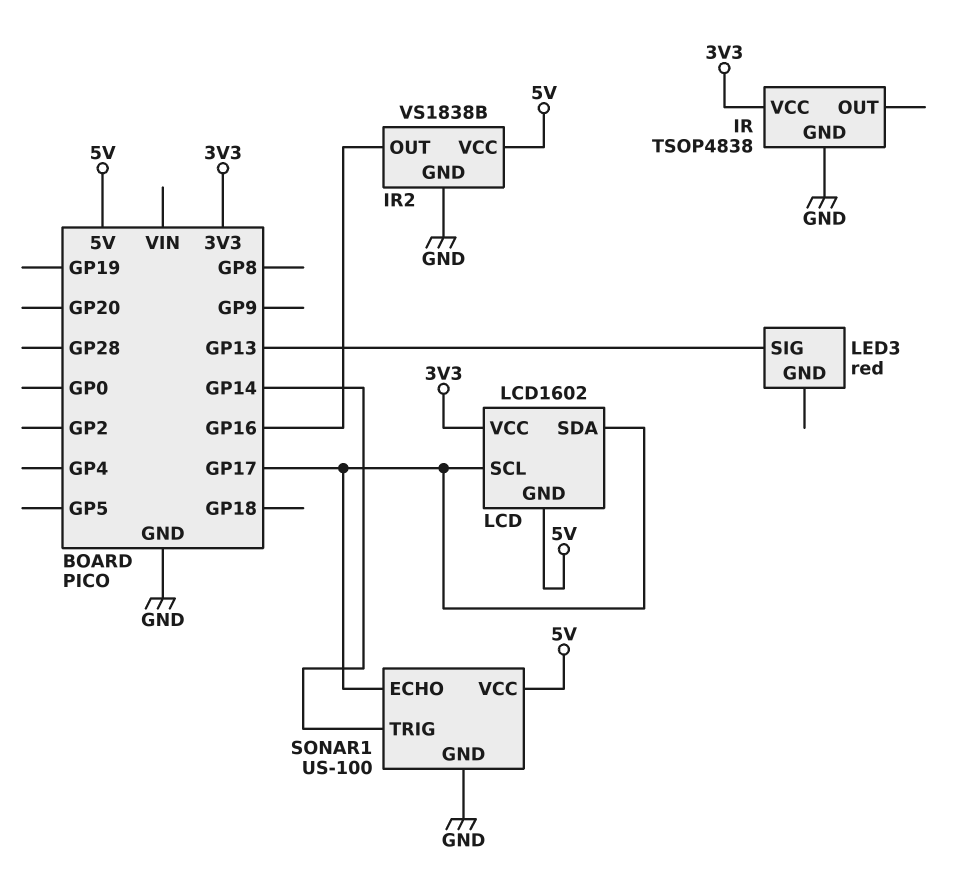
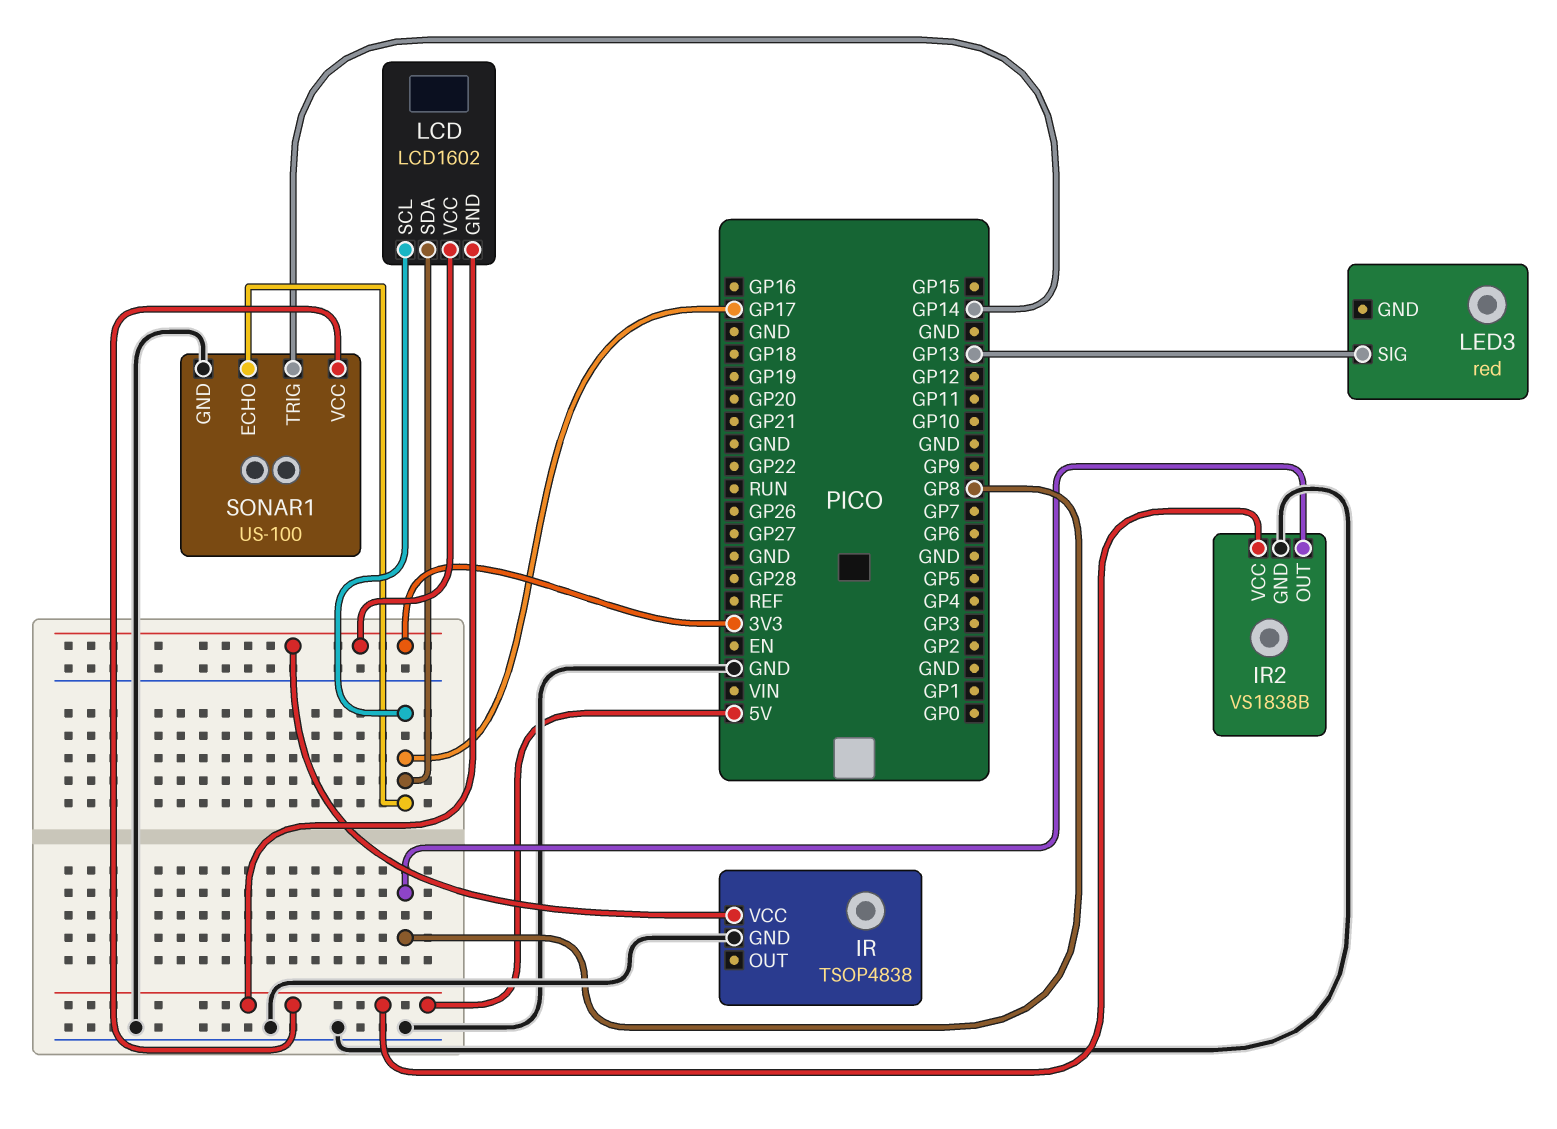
IR2 pin OUT: GP16 -> GP8

